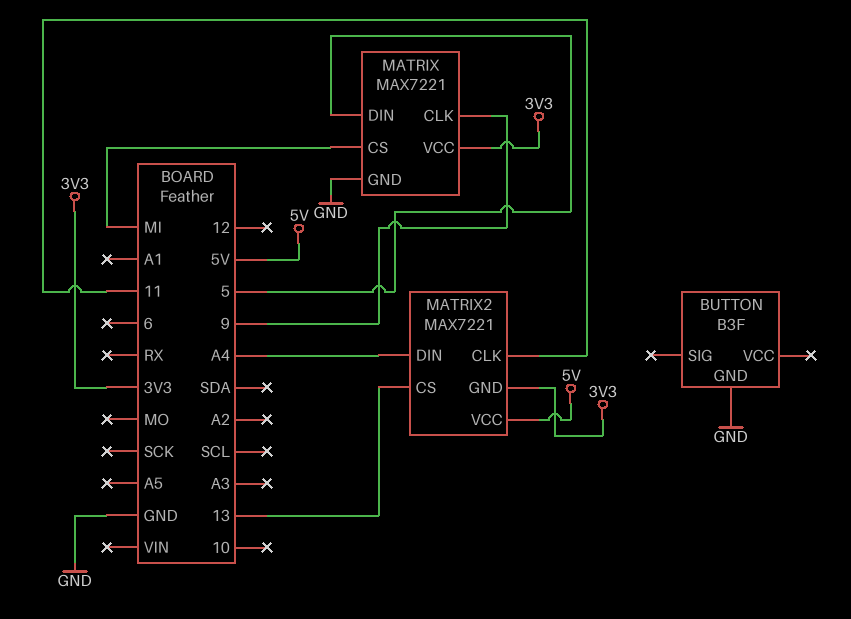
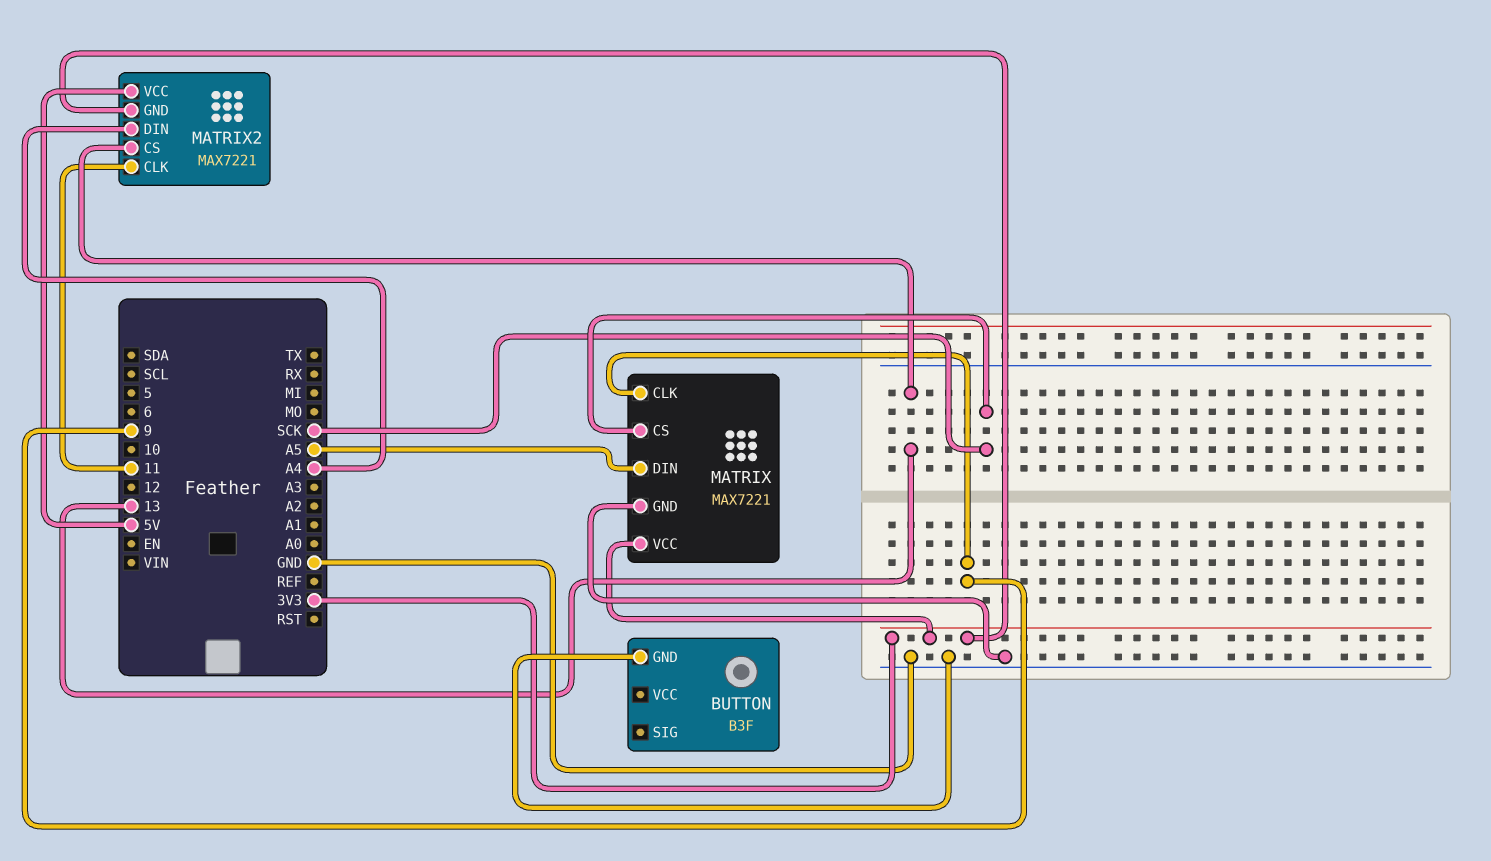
MATRIX pin CS: MI -> SCK
MATRIX pin DIN: 5 -> A5

